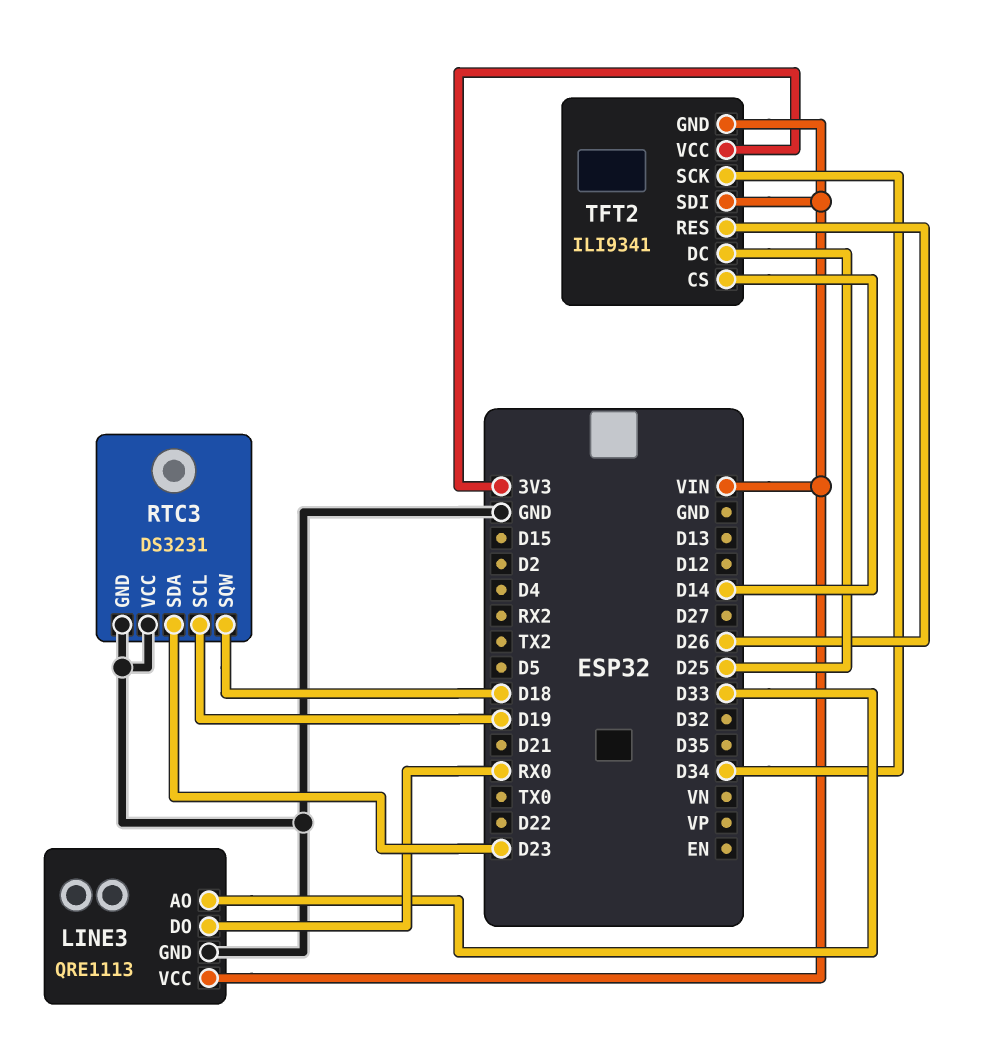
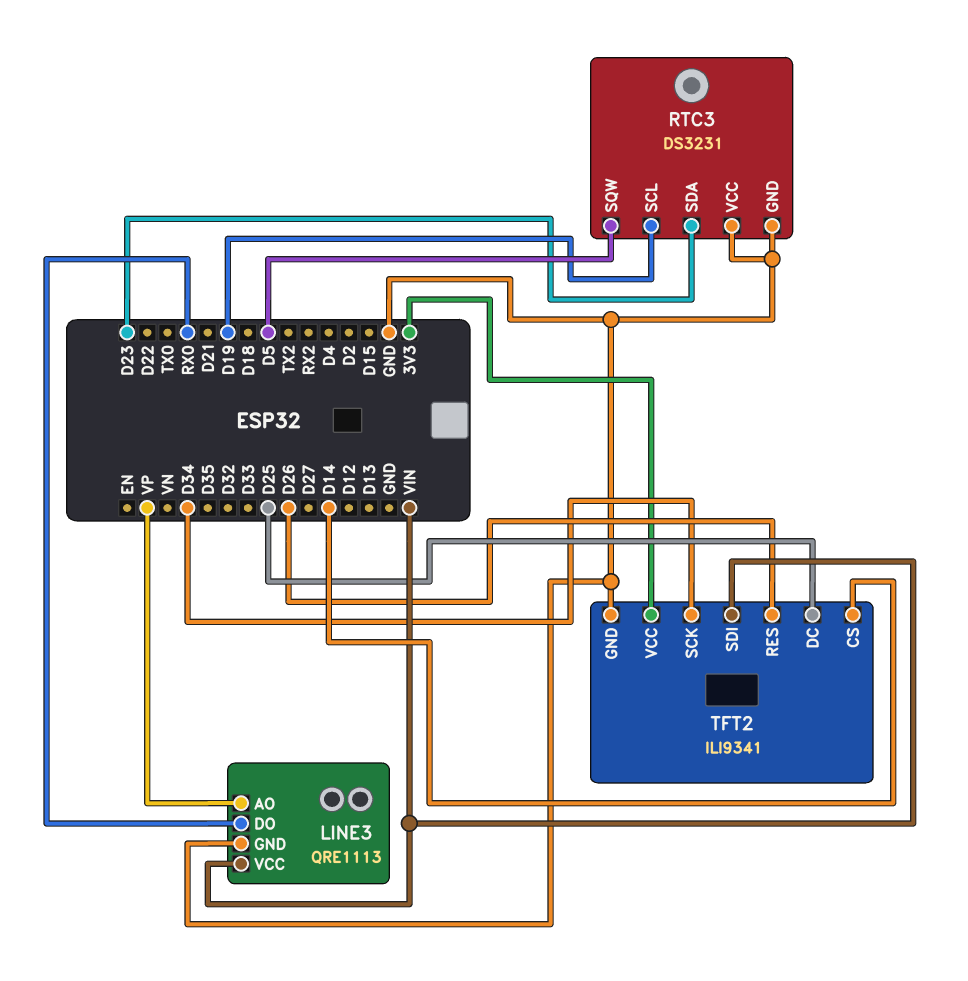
LINE3 pin AO: D33 -> VP
RTC3 pin SQW: D18 -> D5
TFT2 pin GND: VIN -> GND

